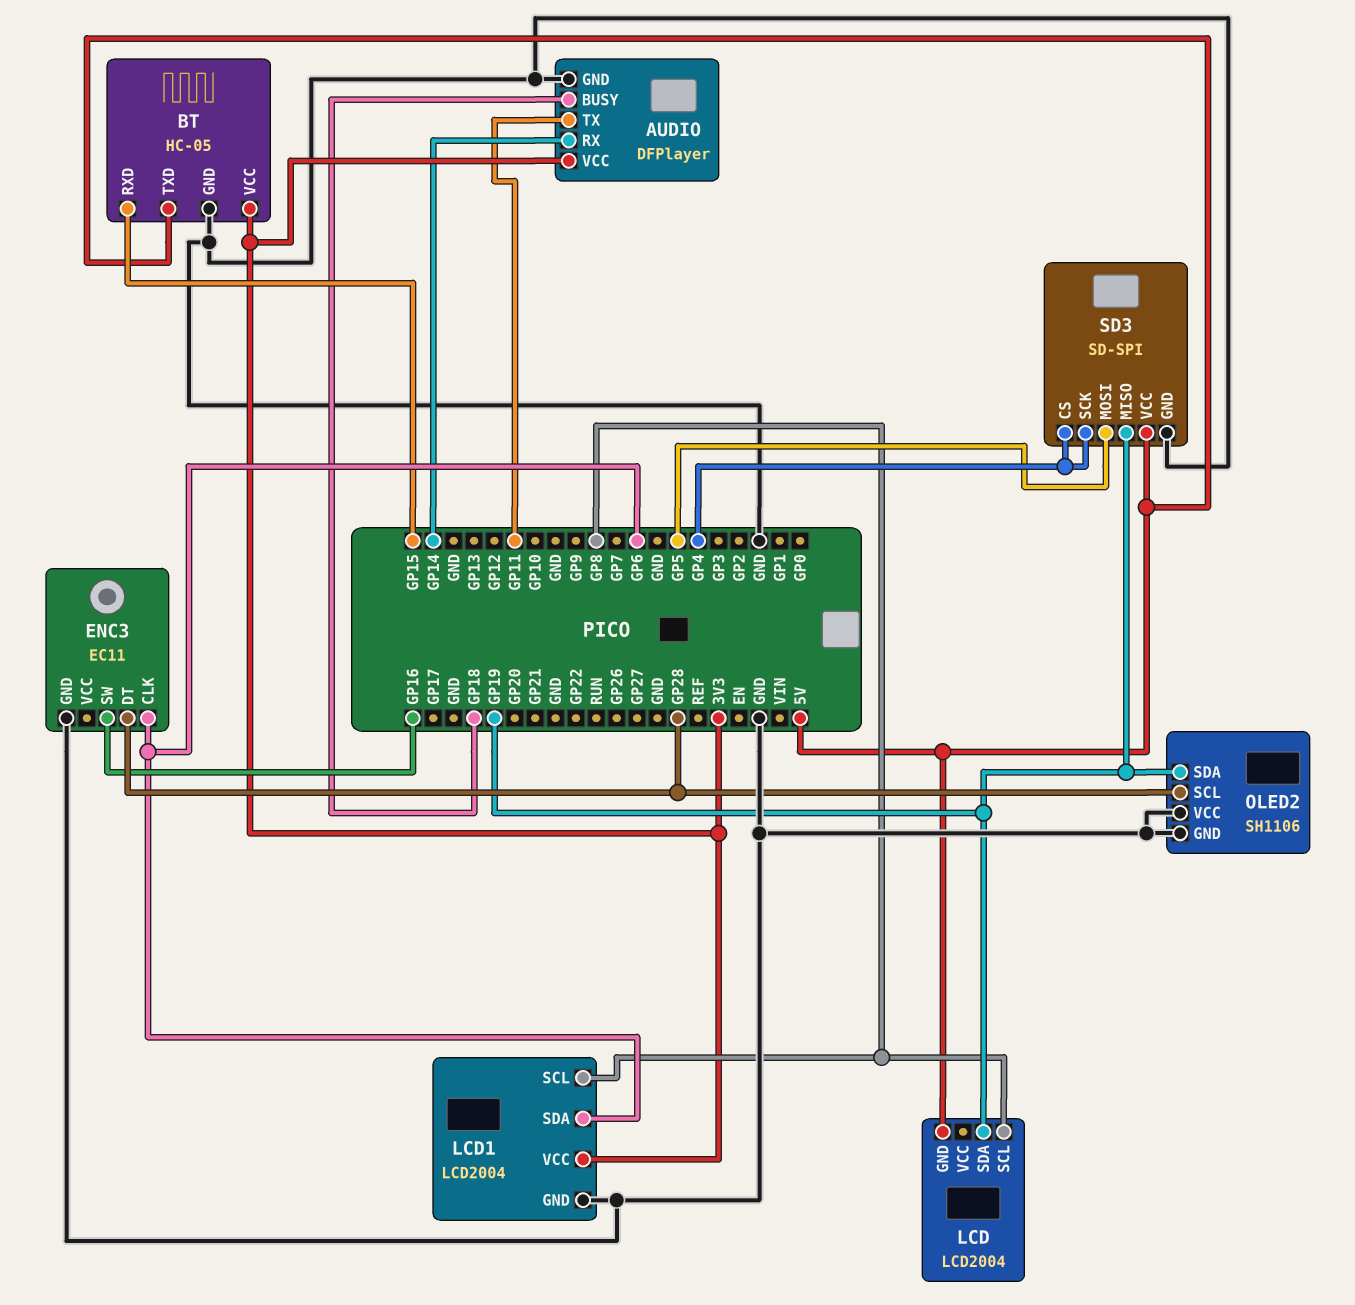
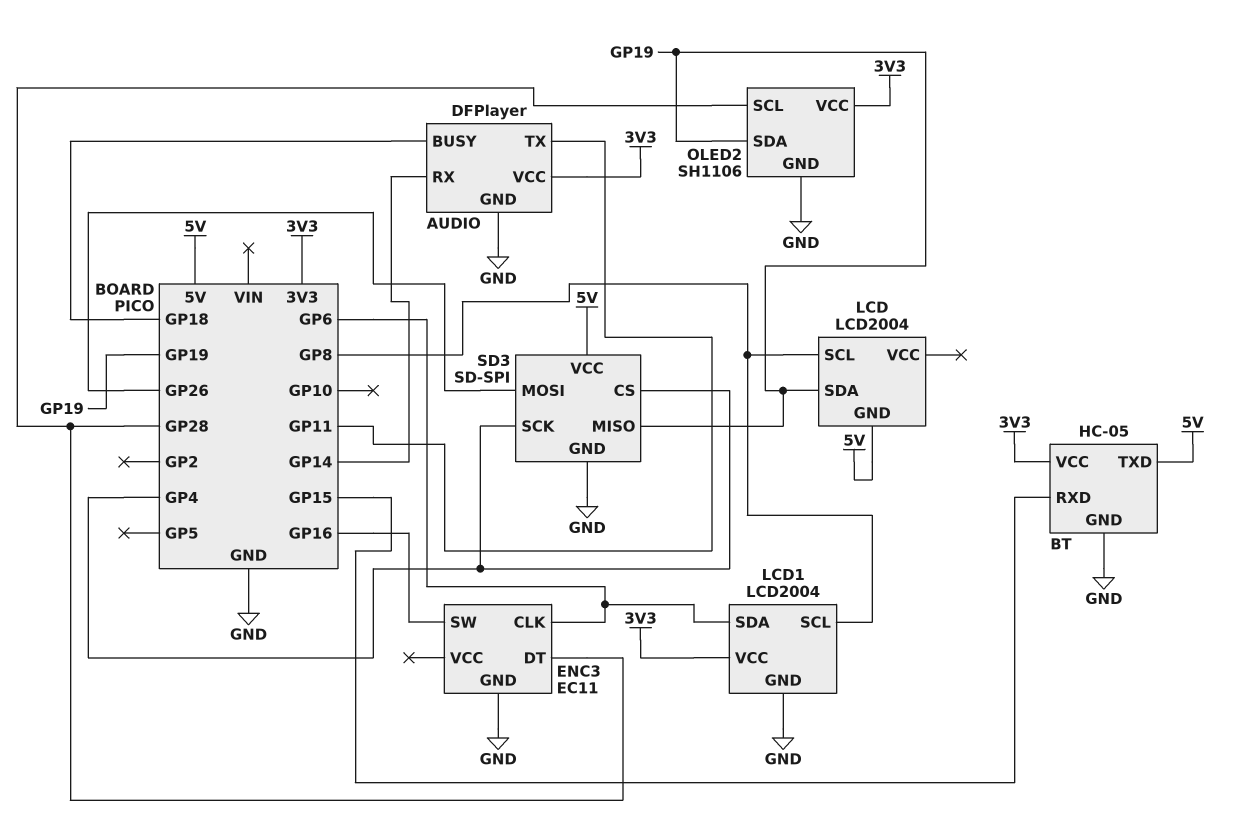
OLED2 pin VCC: GND -> 3V3
SD3 pin MOSI: GP5 -> GP26

